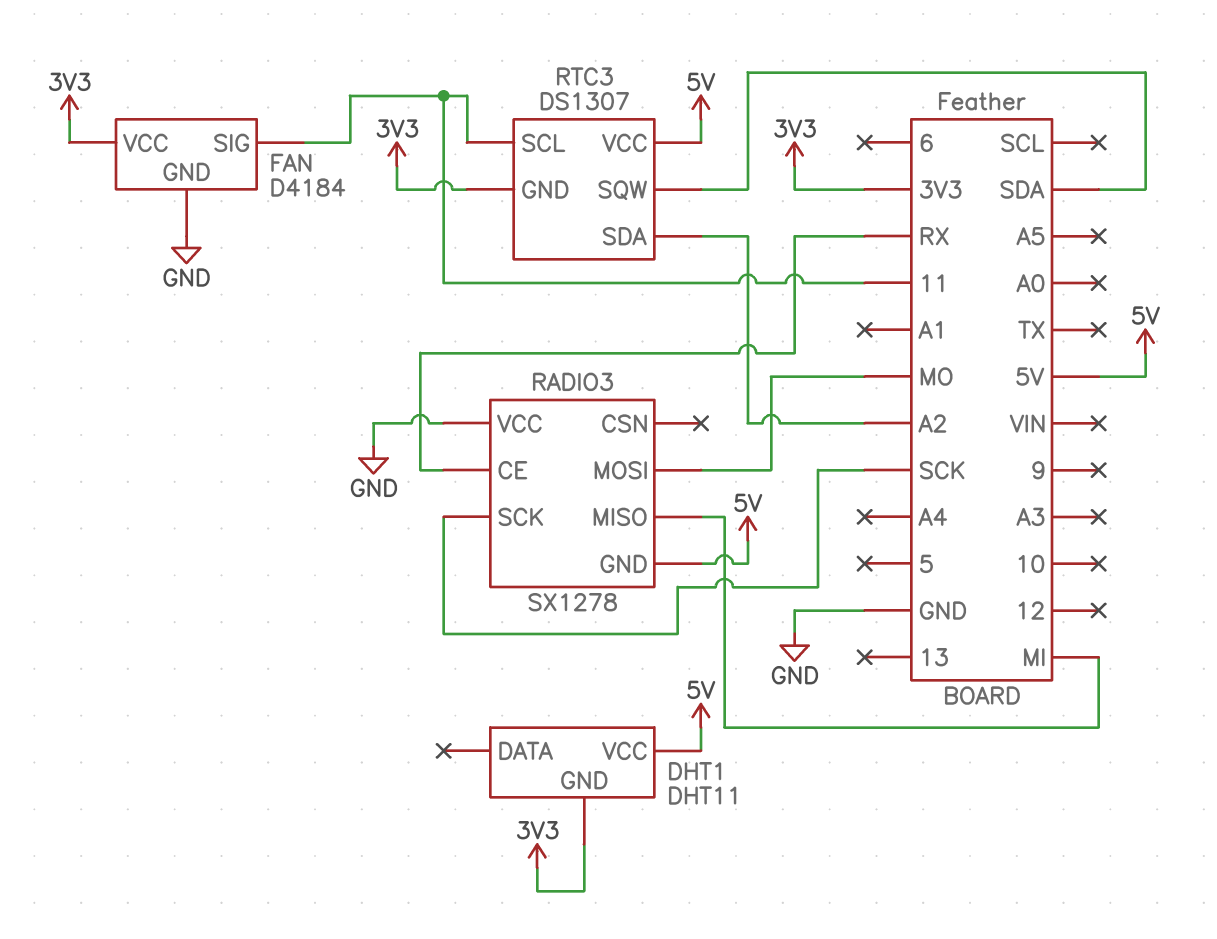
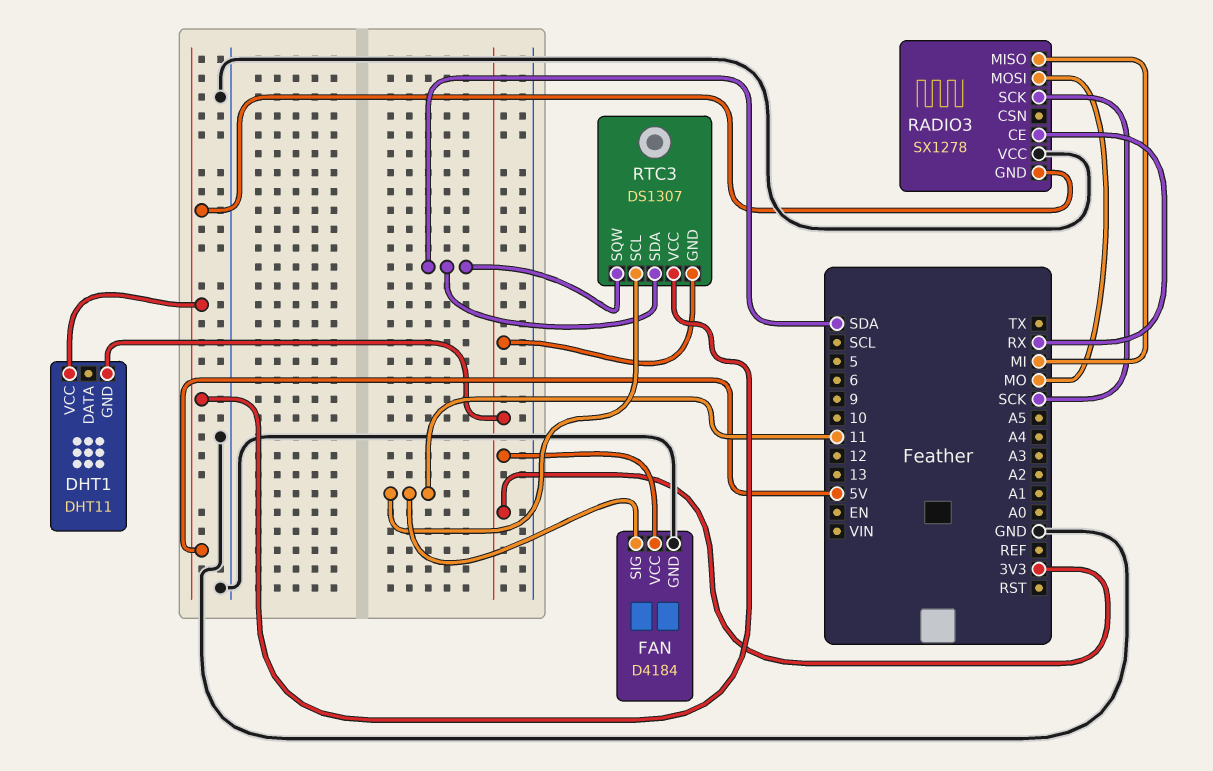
RTC3 pin SDA: A2 -> SDA

